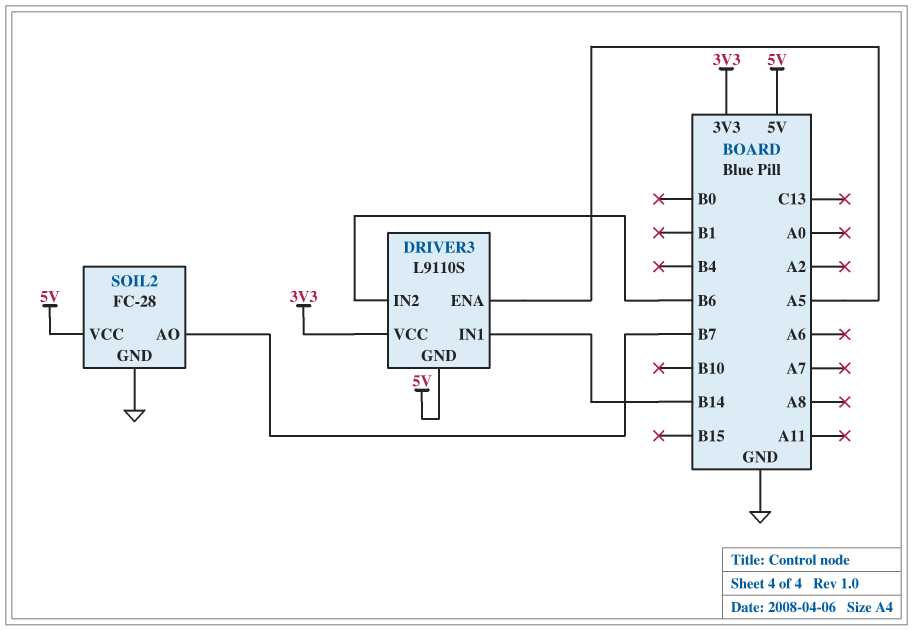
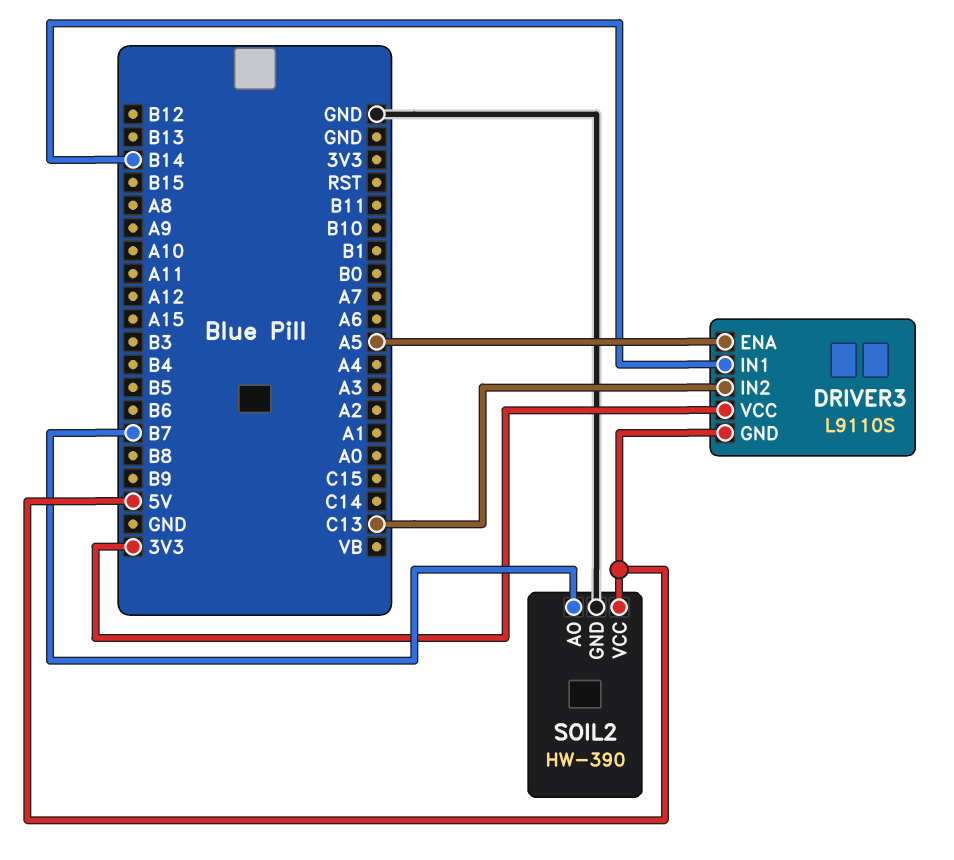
DRIVER3 pin IN2: B6 -> C13
SOIL2: FC-28 -> HW-390

